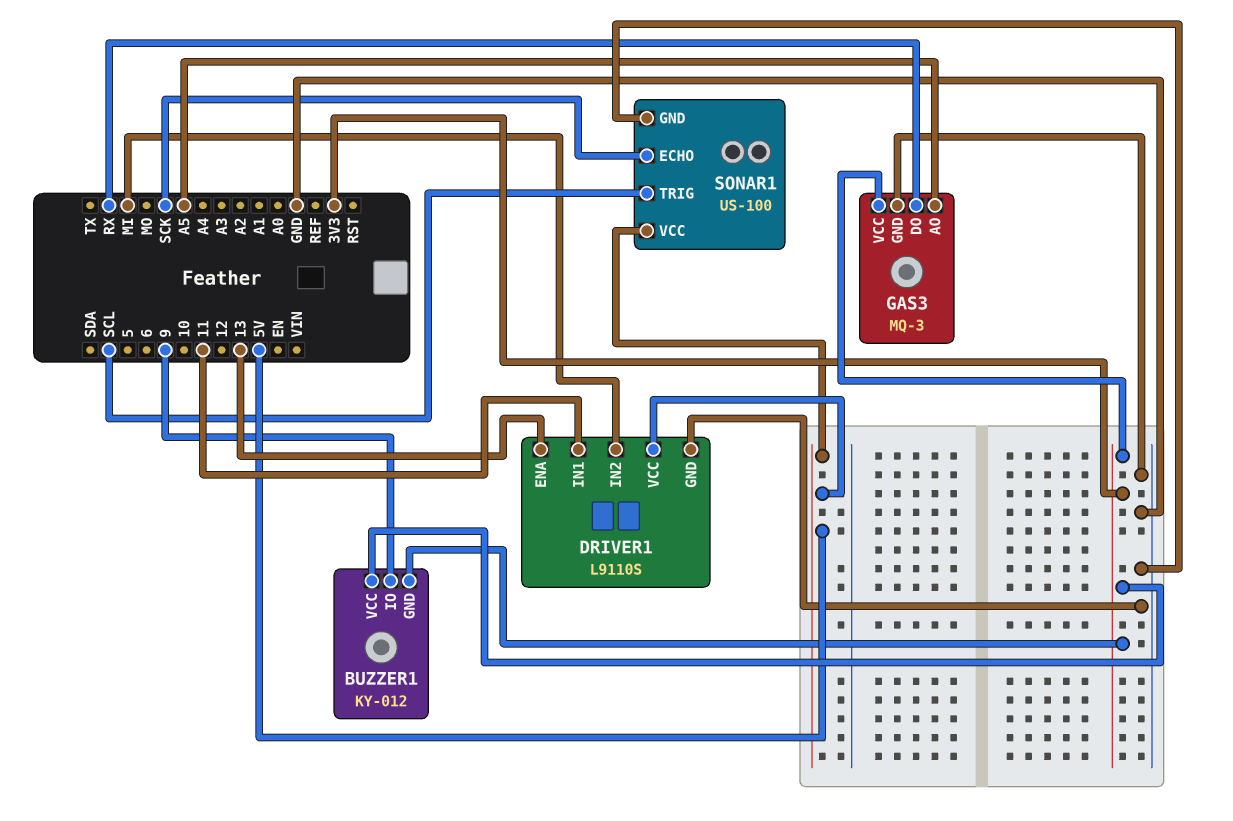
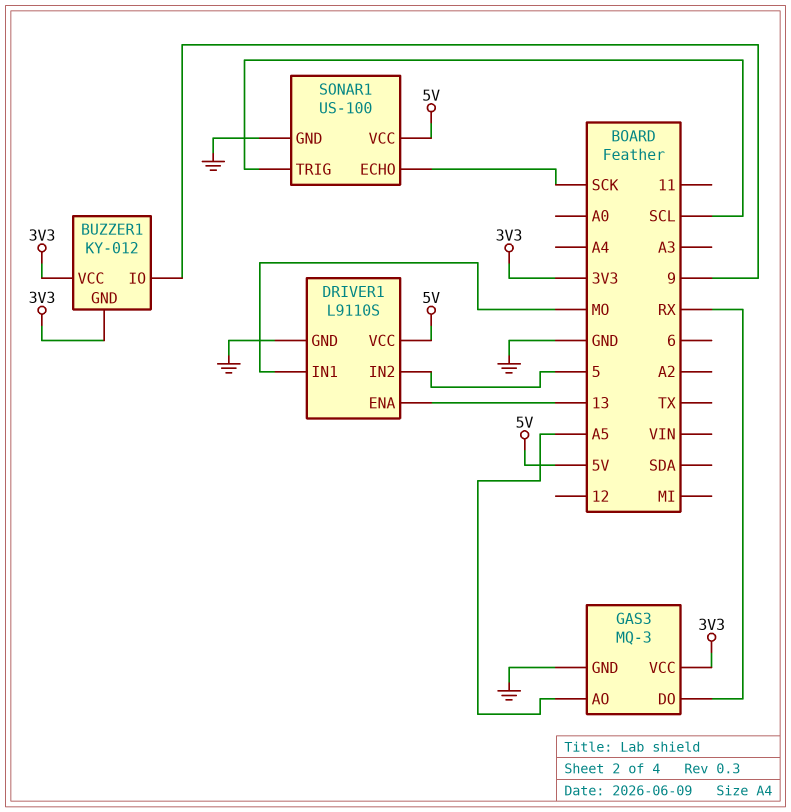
DRIVER1 pin IN1: 11 -> MO
DRIVER1 pin IN2: MI -> 5

